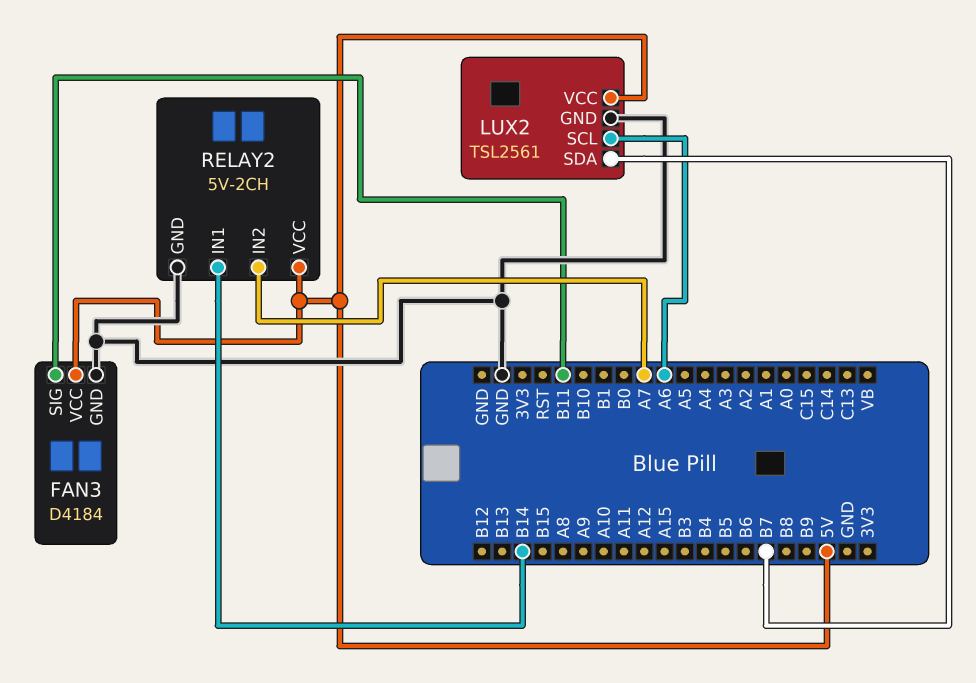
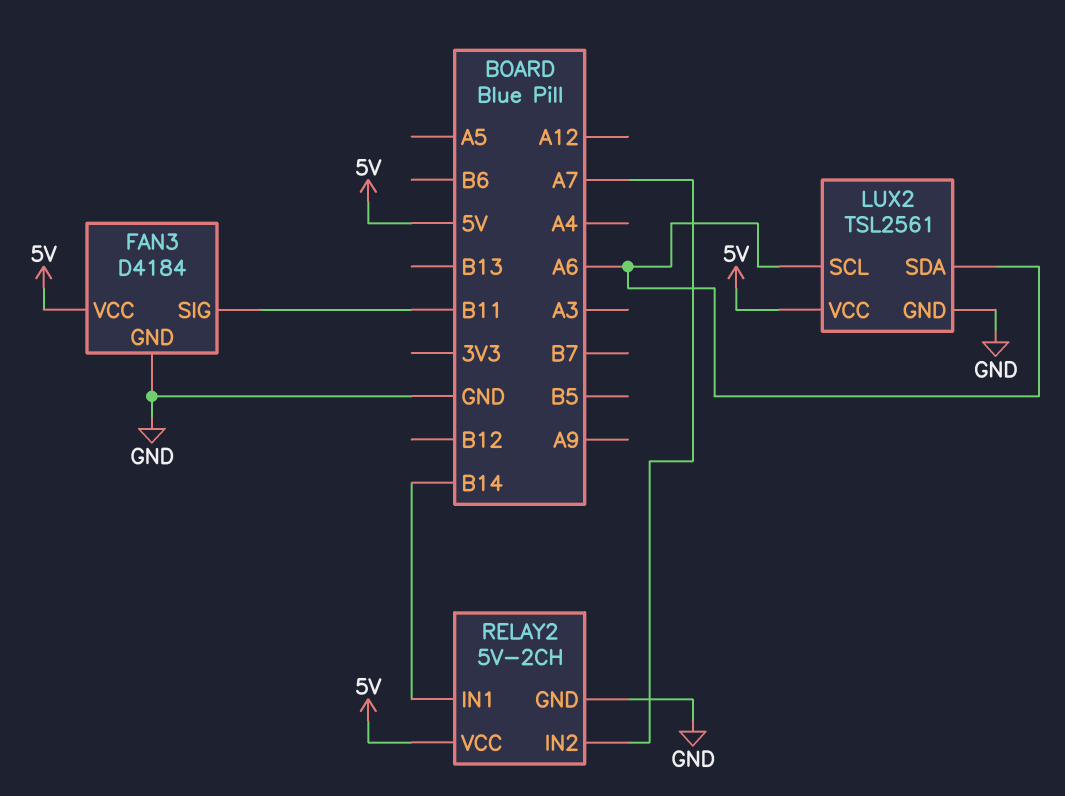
LUX2 pin SDA: B7 -> A6

